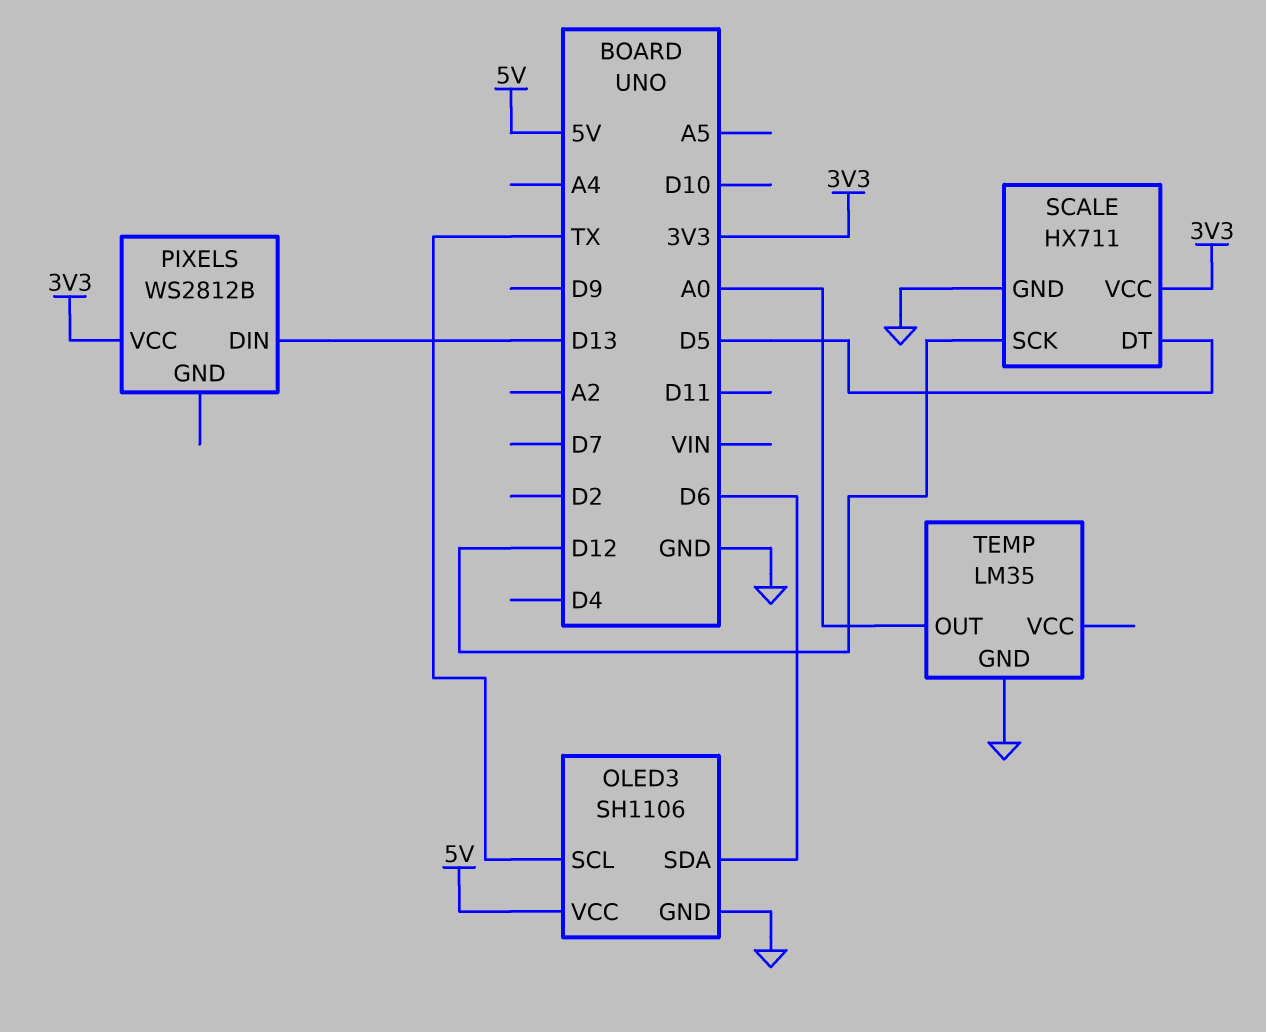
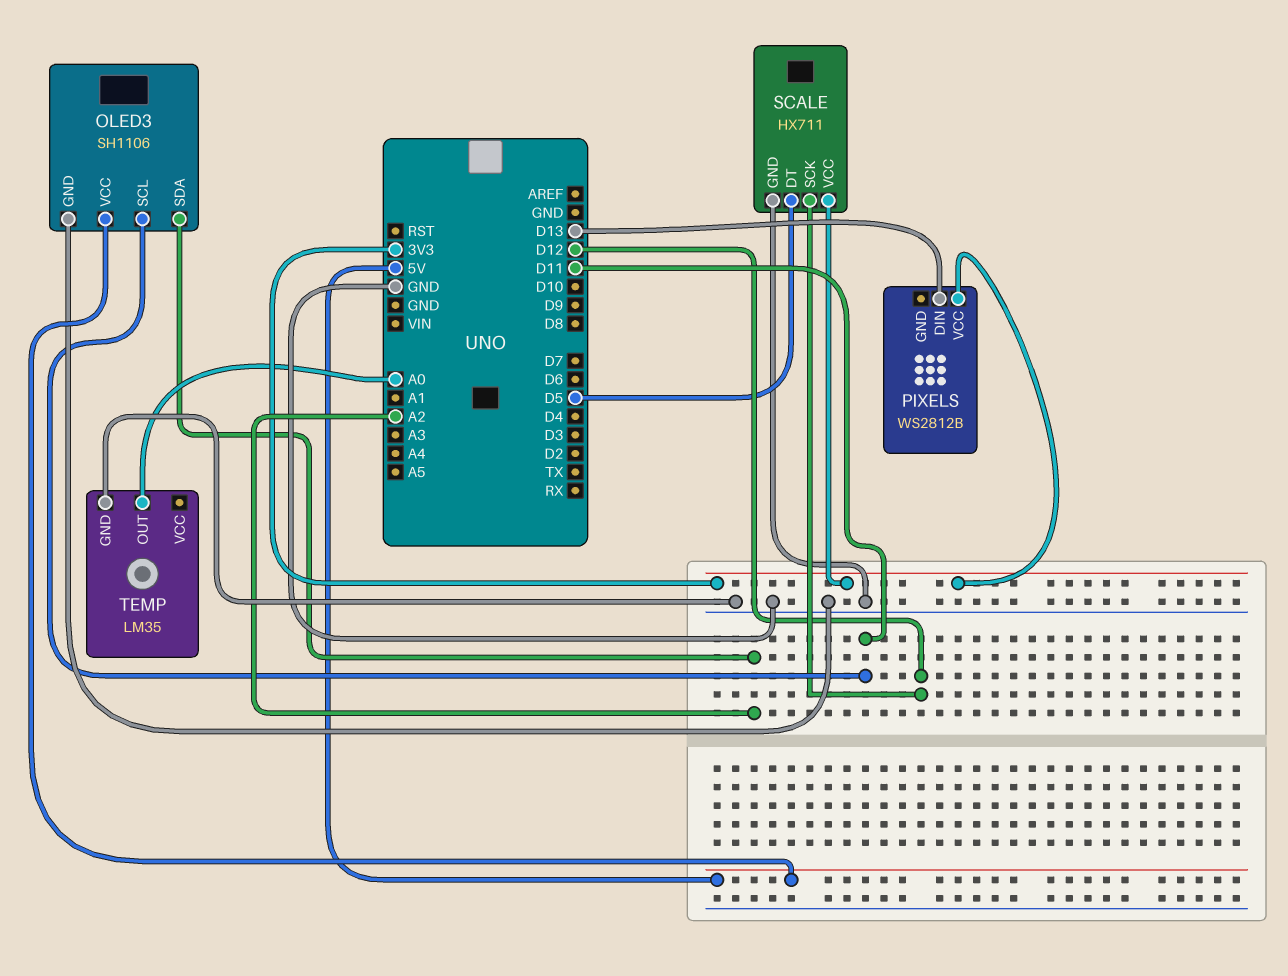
OLED3 pin SCL: TX -> D11
OLED3 pin SDA: D6 -> A2

